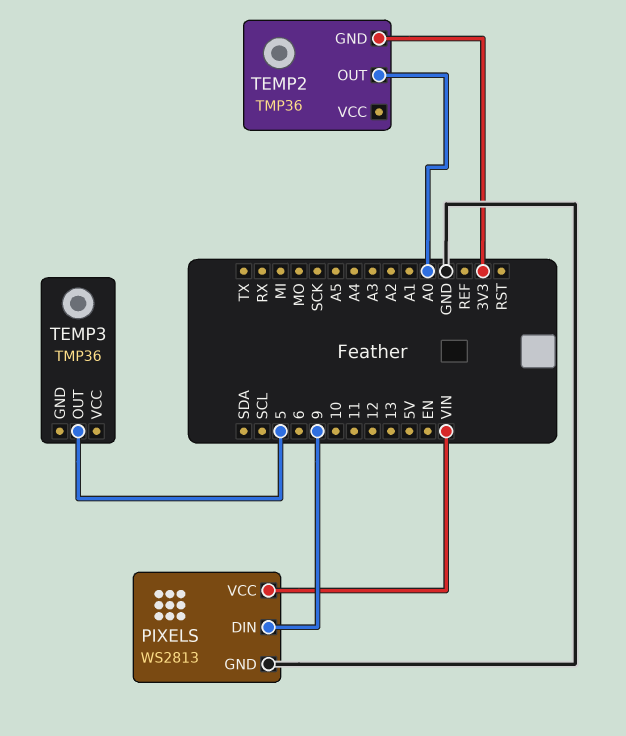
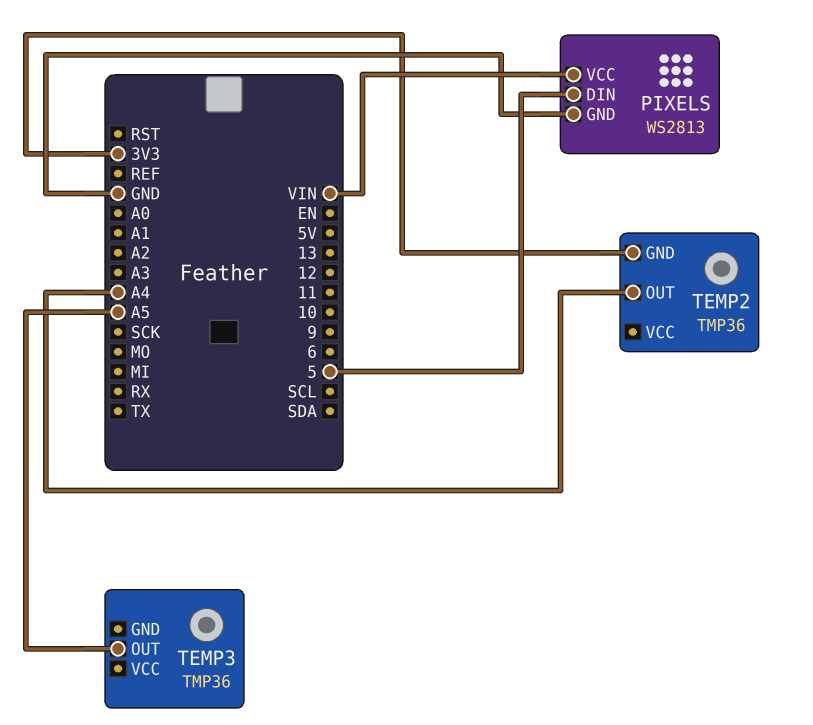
PIXELS pin DIN: 9 -> 5
TEMP2 pin OUT: A0 -> A4
TEMP3 pin OUT: 5 -> A5

